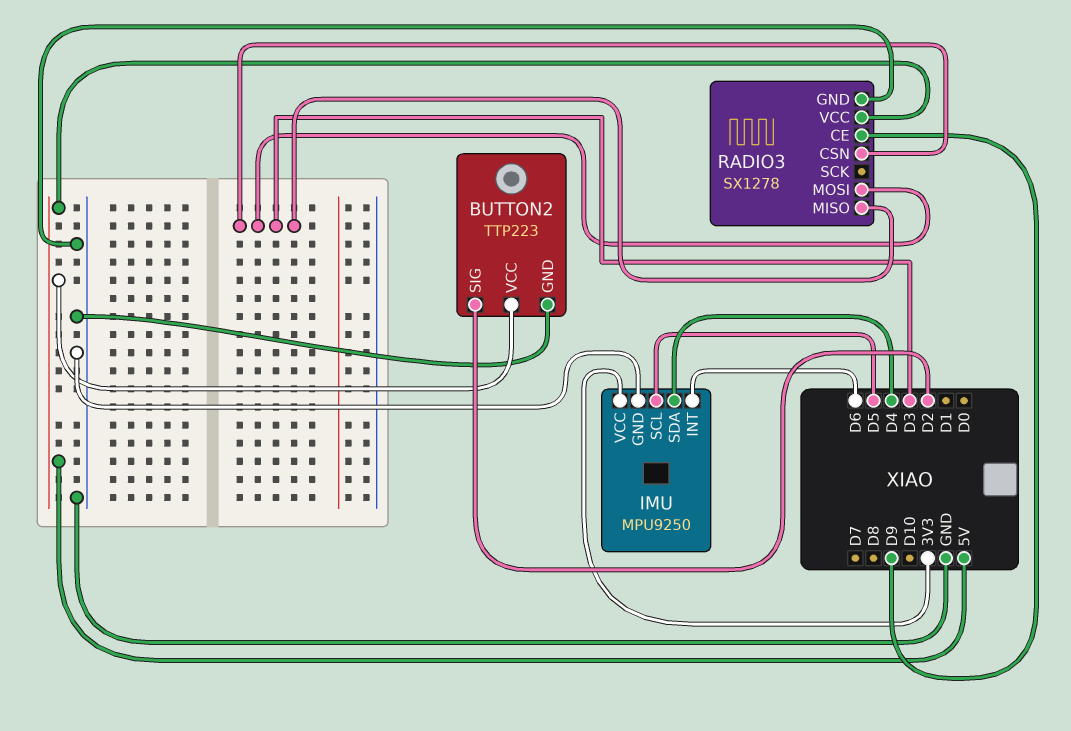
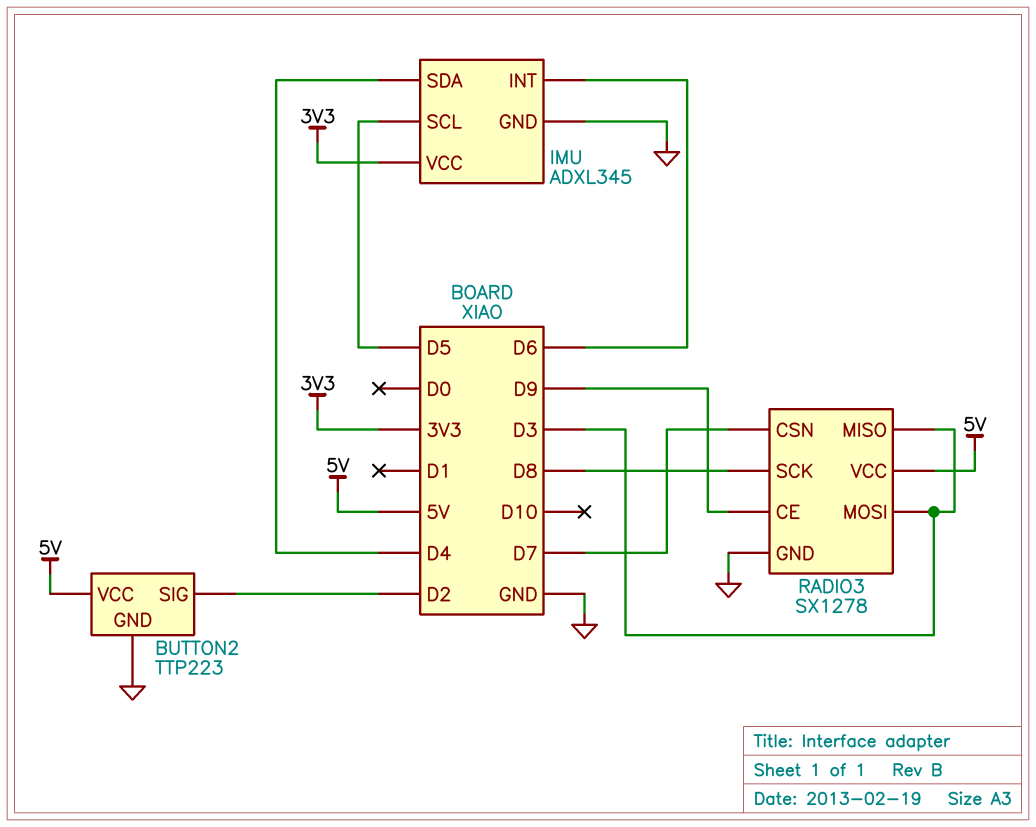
IMU: MPU9250 -> ADXL345
RADIO3 pin CSN: D3 -> D7
RADIO3 pin SCK: none -> D8

